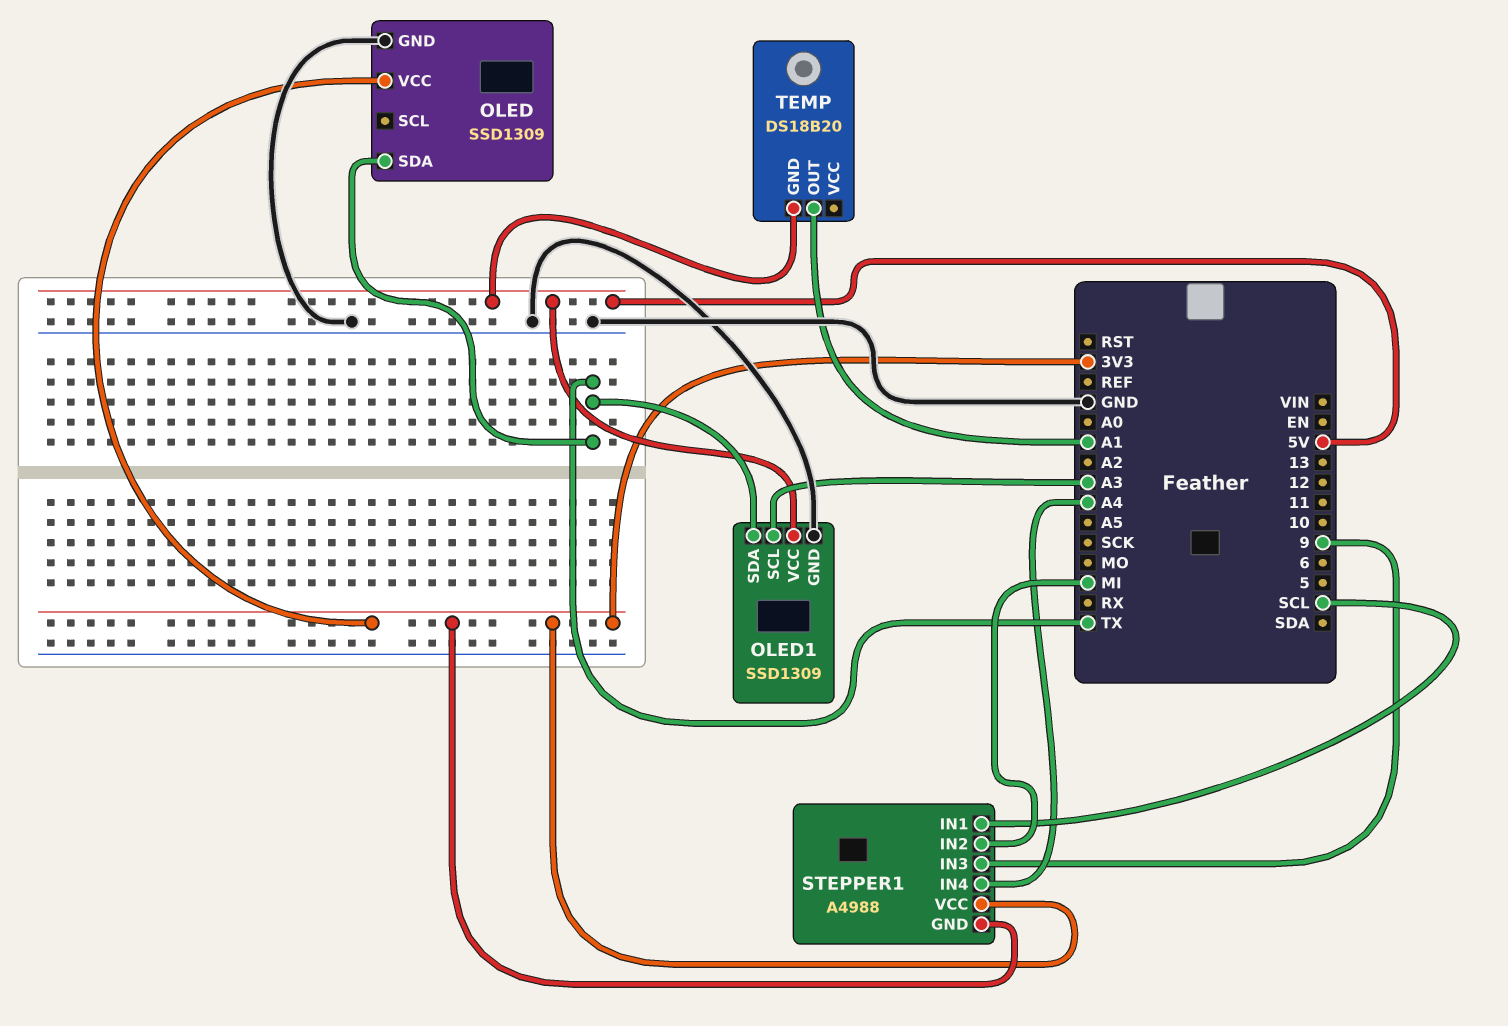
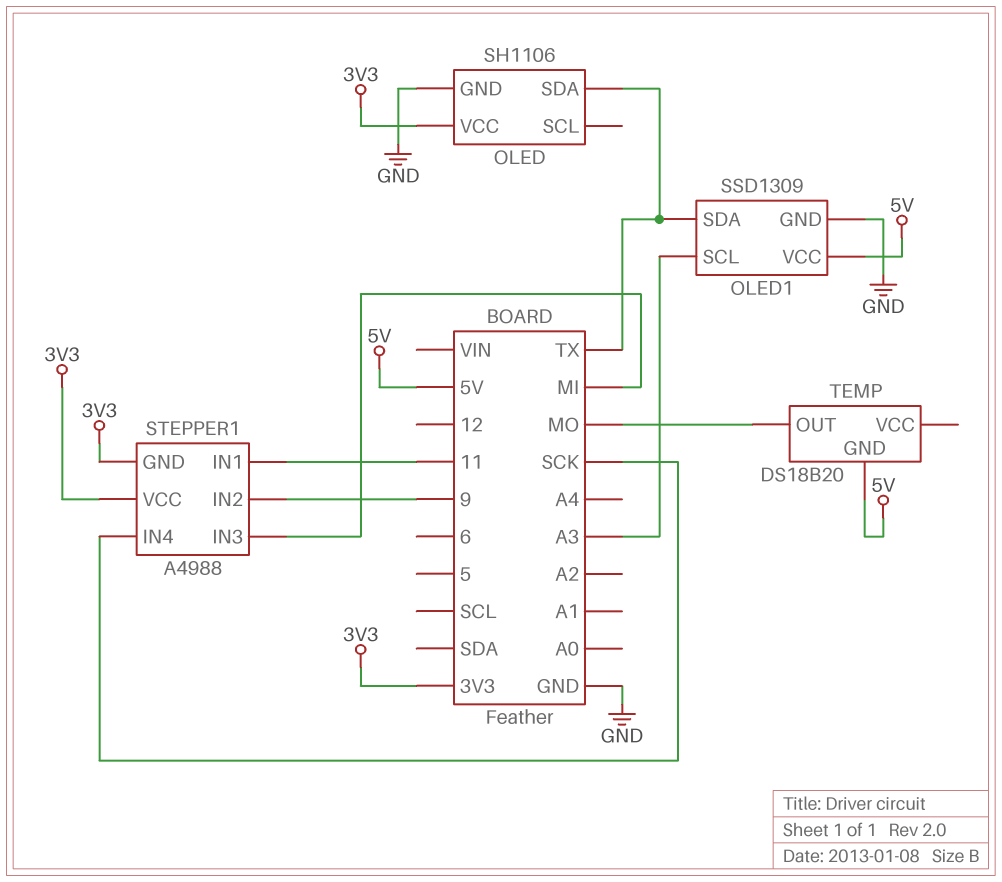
OLED: SSD1309 -> SH1106
STEPPER1 pin IN1: SCL -> 11
STEPPER1 pin IN2: MI -> 9
STEPPER1 pin IN3: 9 -> MI
STEPPER1 pin IN4: A4 -> SCK
TEMP pin OUT: A1 -> MO

